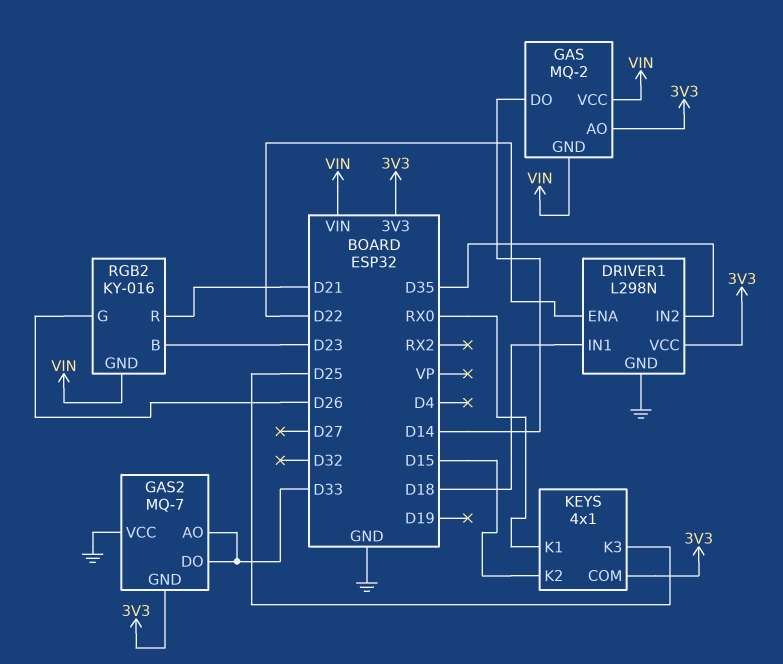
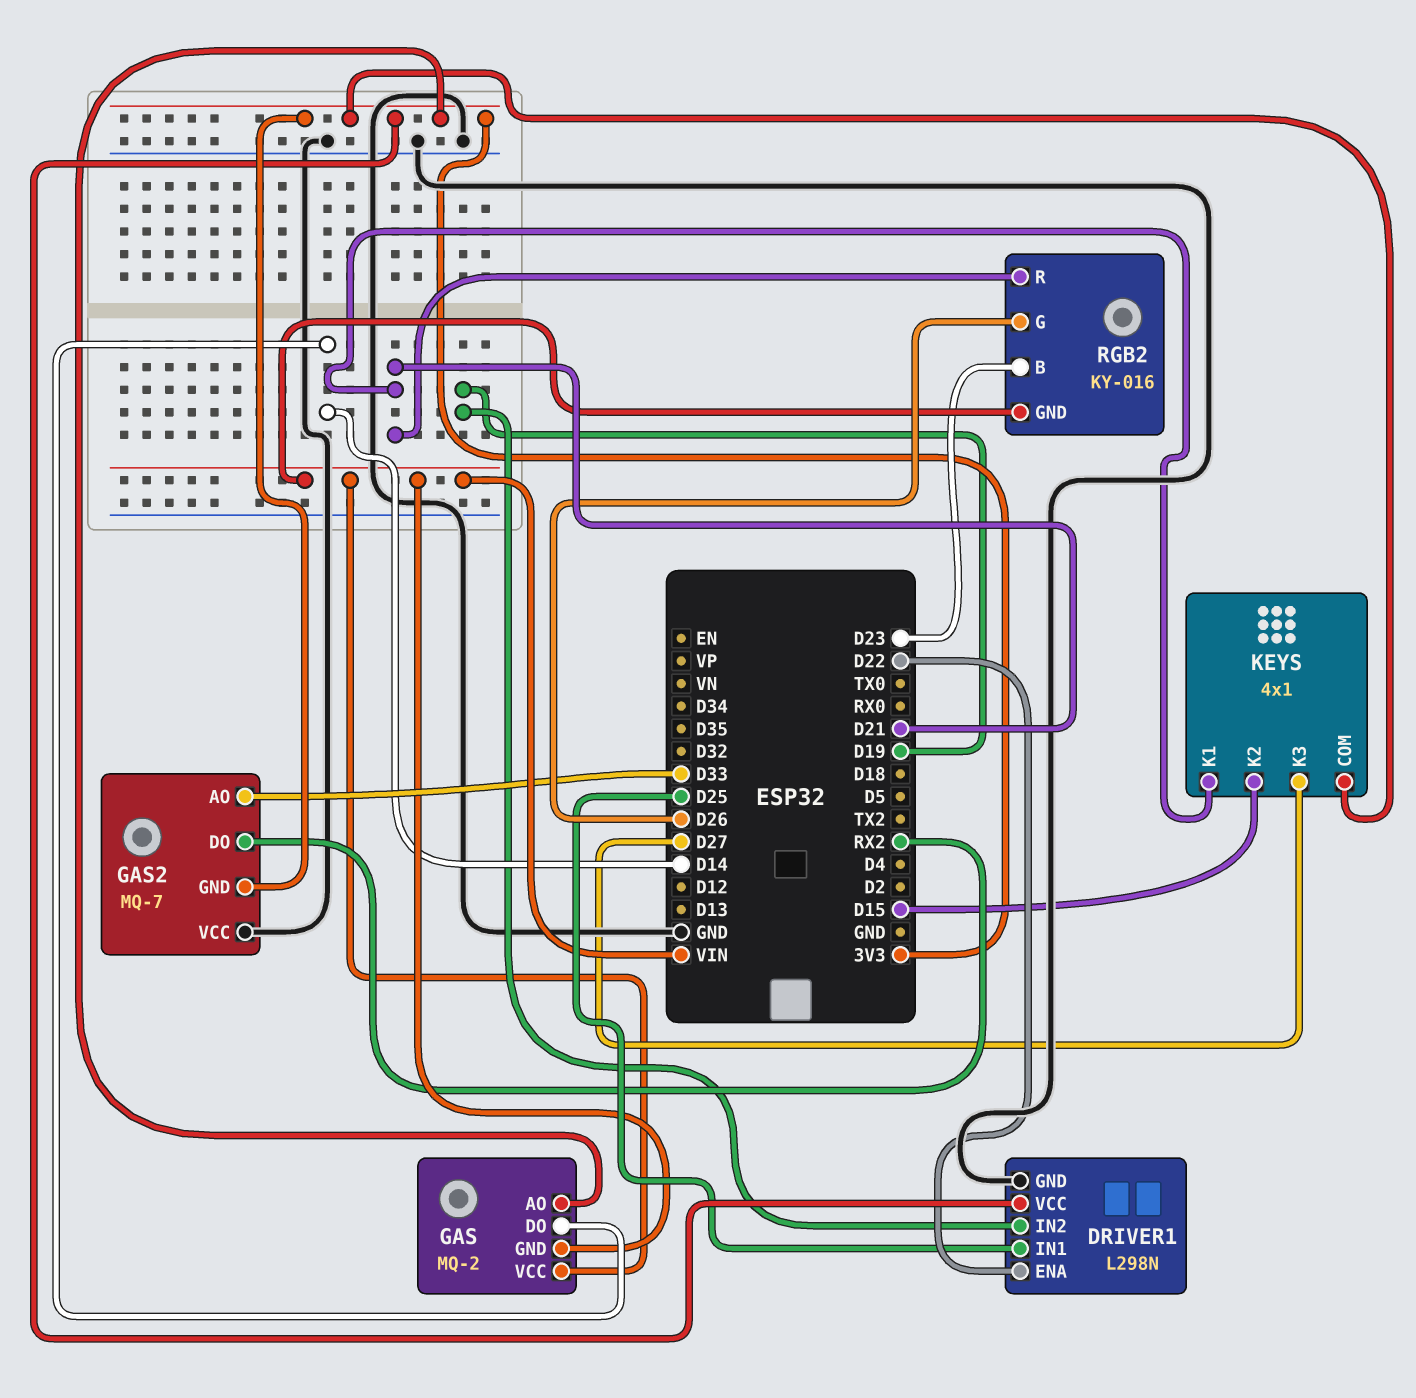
DRIVER1 pin IN1: D18 -> D25
DRIVER1 pin IN2: D35 -> D19
GAS2 pin DO: D33 -> RX2
KEYS pin K1: RX0 -> D21
KEYS pin K3: D25 -> D27

